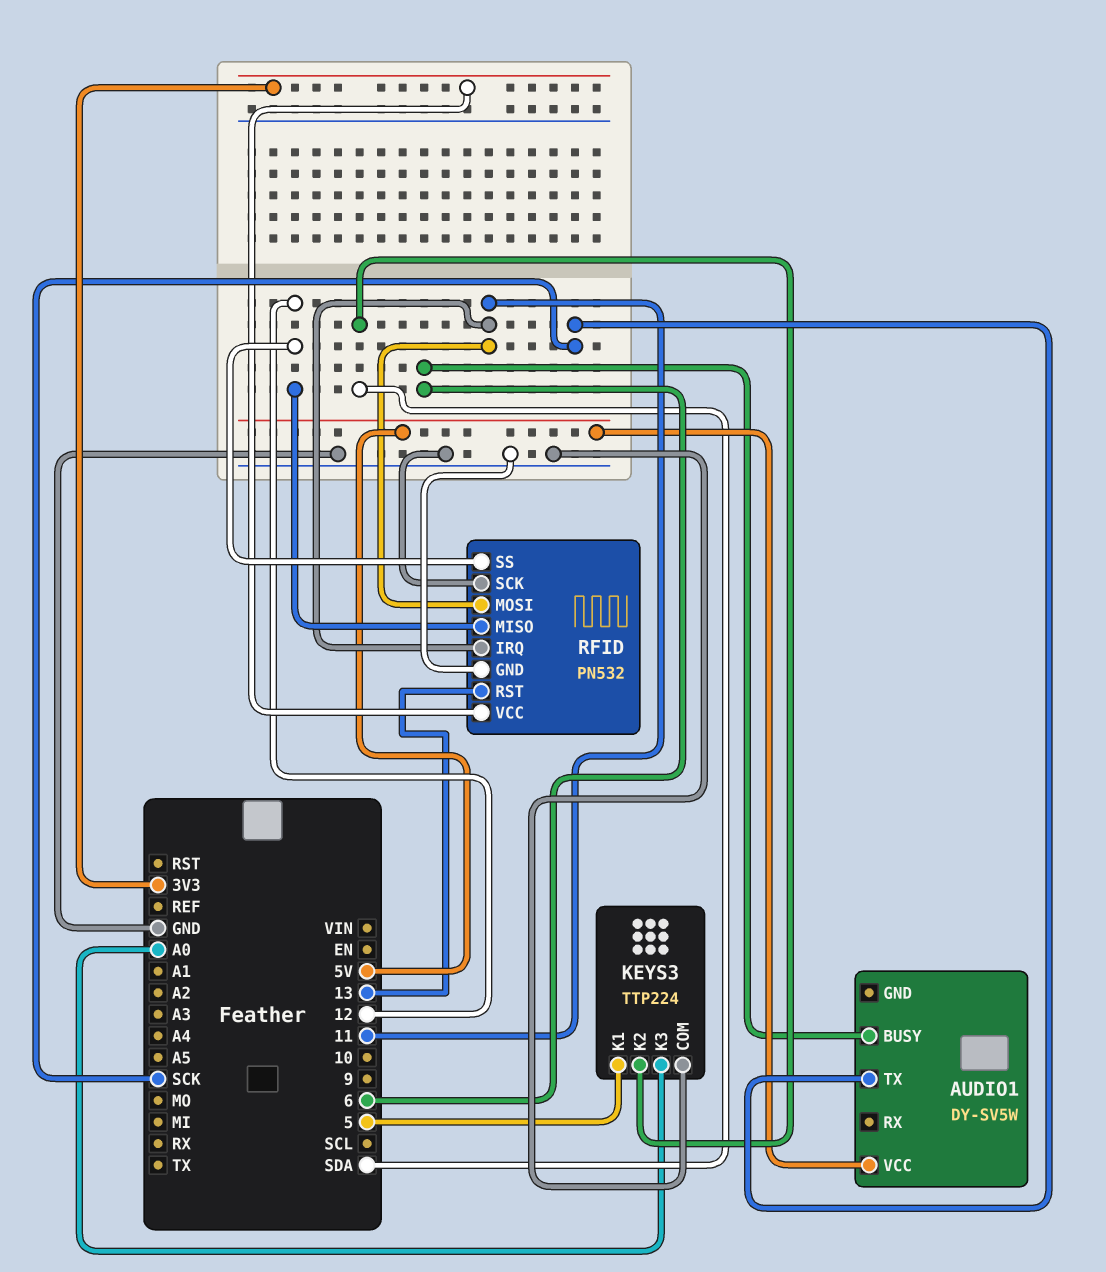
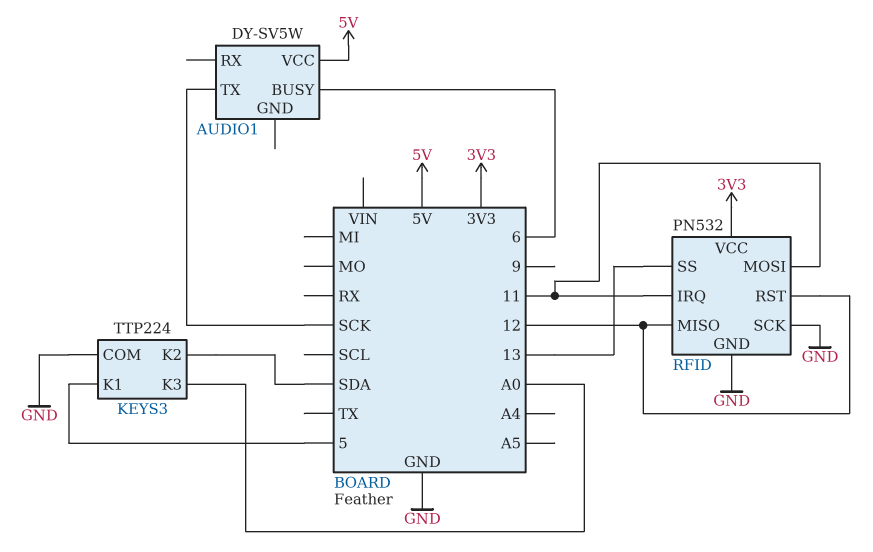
RFID pin RST: 13 -> 12
RFID pin SS: 12 -> 13

